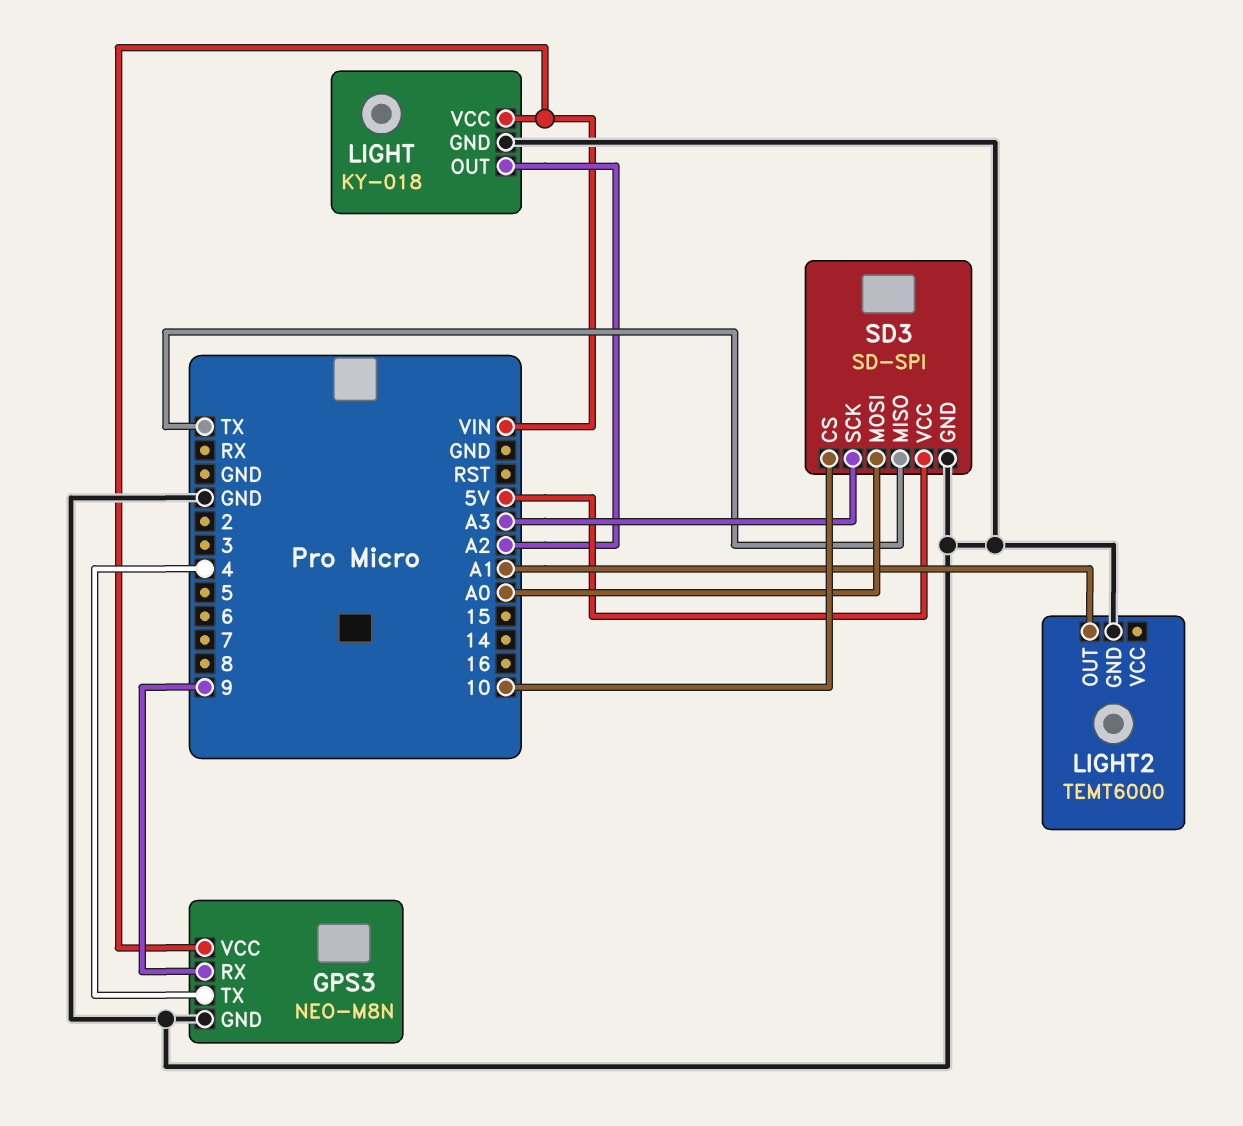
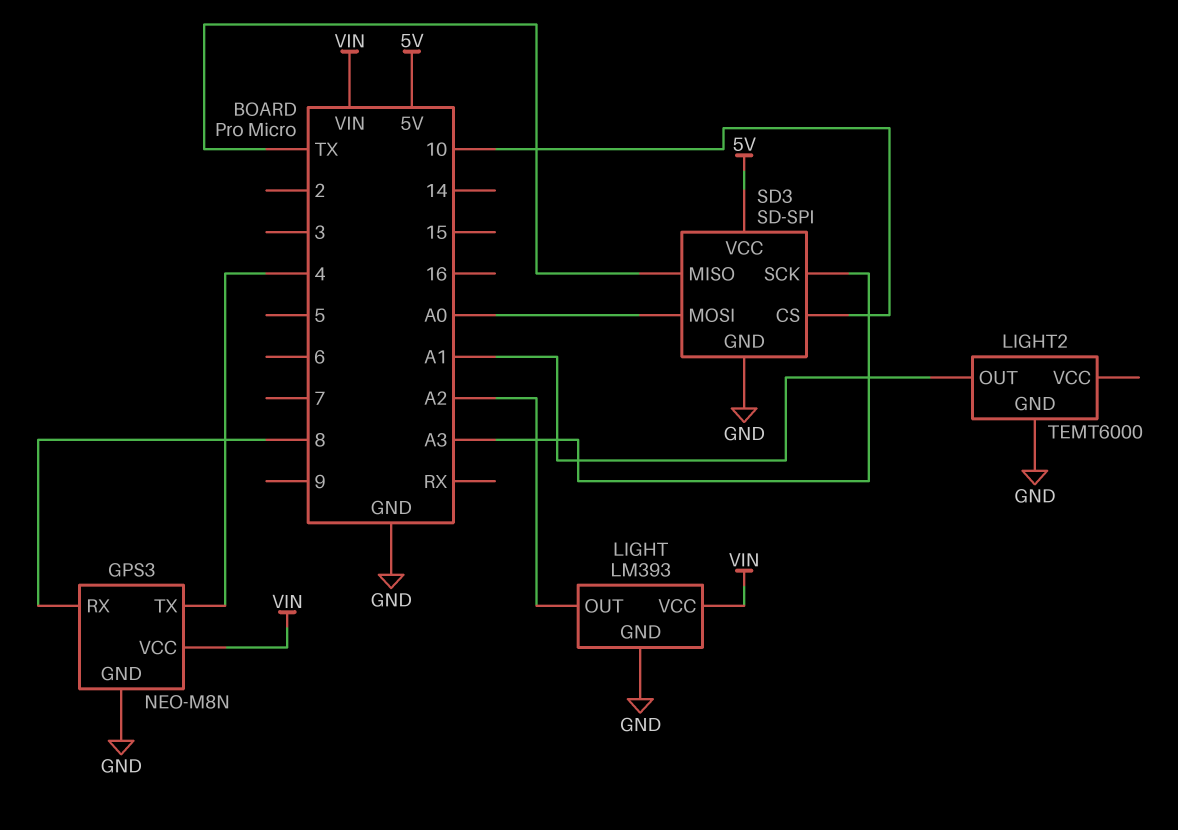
GPS3 pin RX: 9 -> 8
LIGHT: KY-018 -> LM393

